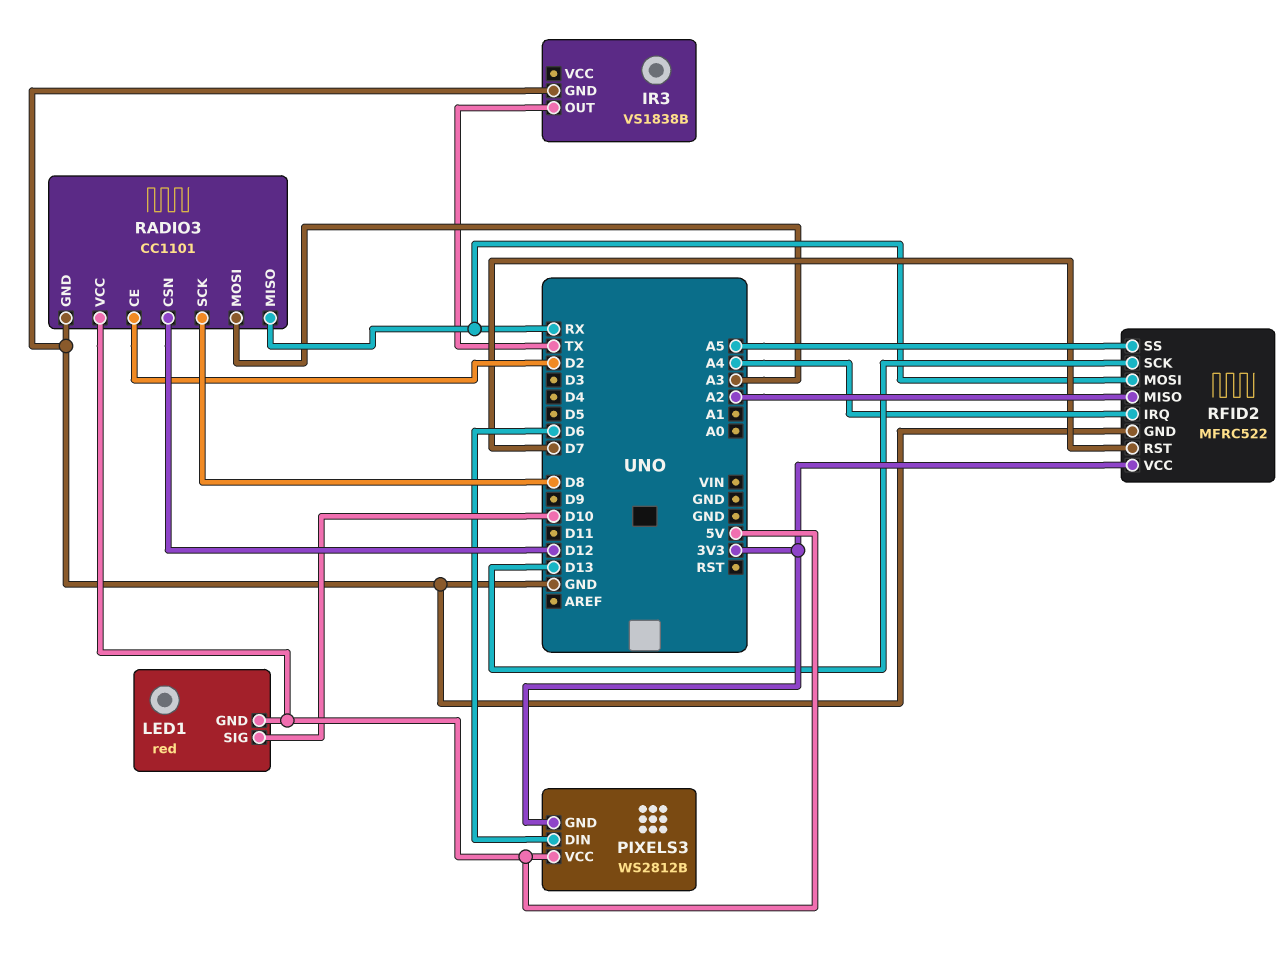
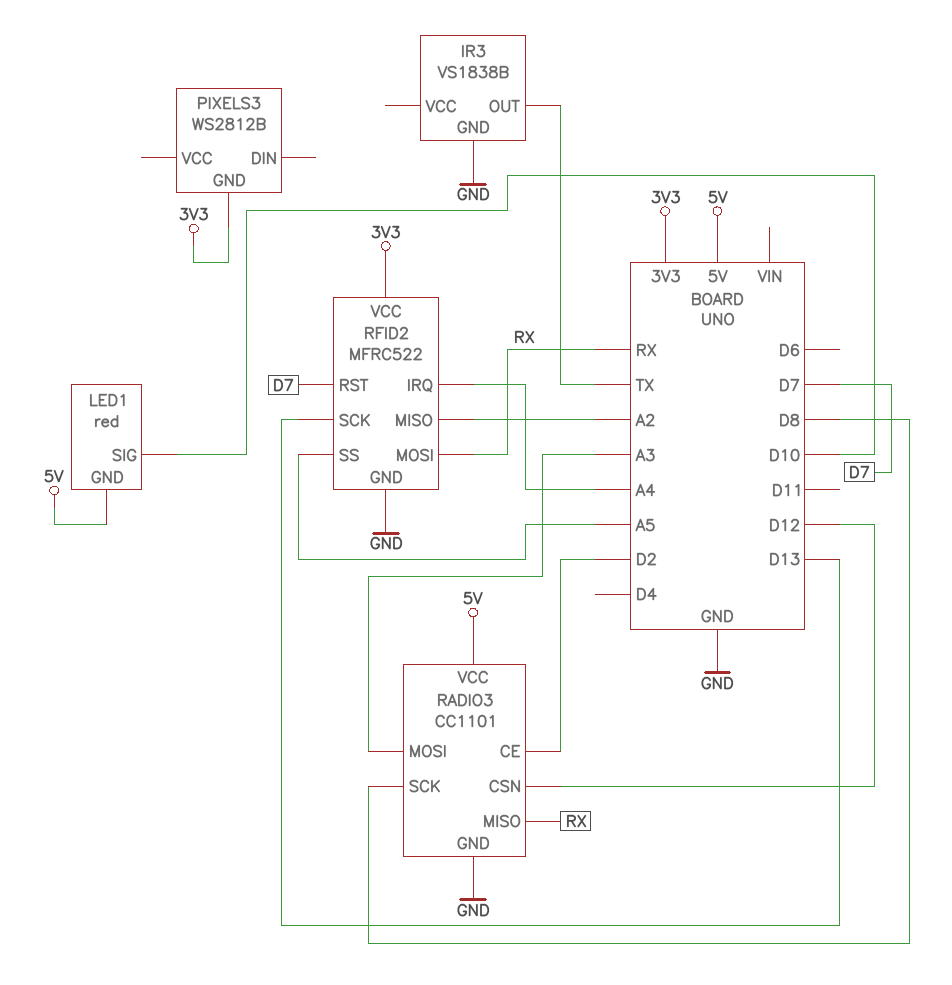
PIXELS3 pin DIN: D6 -> none
PIXELS3 pin VCC: 5V -> none

